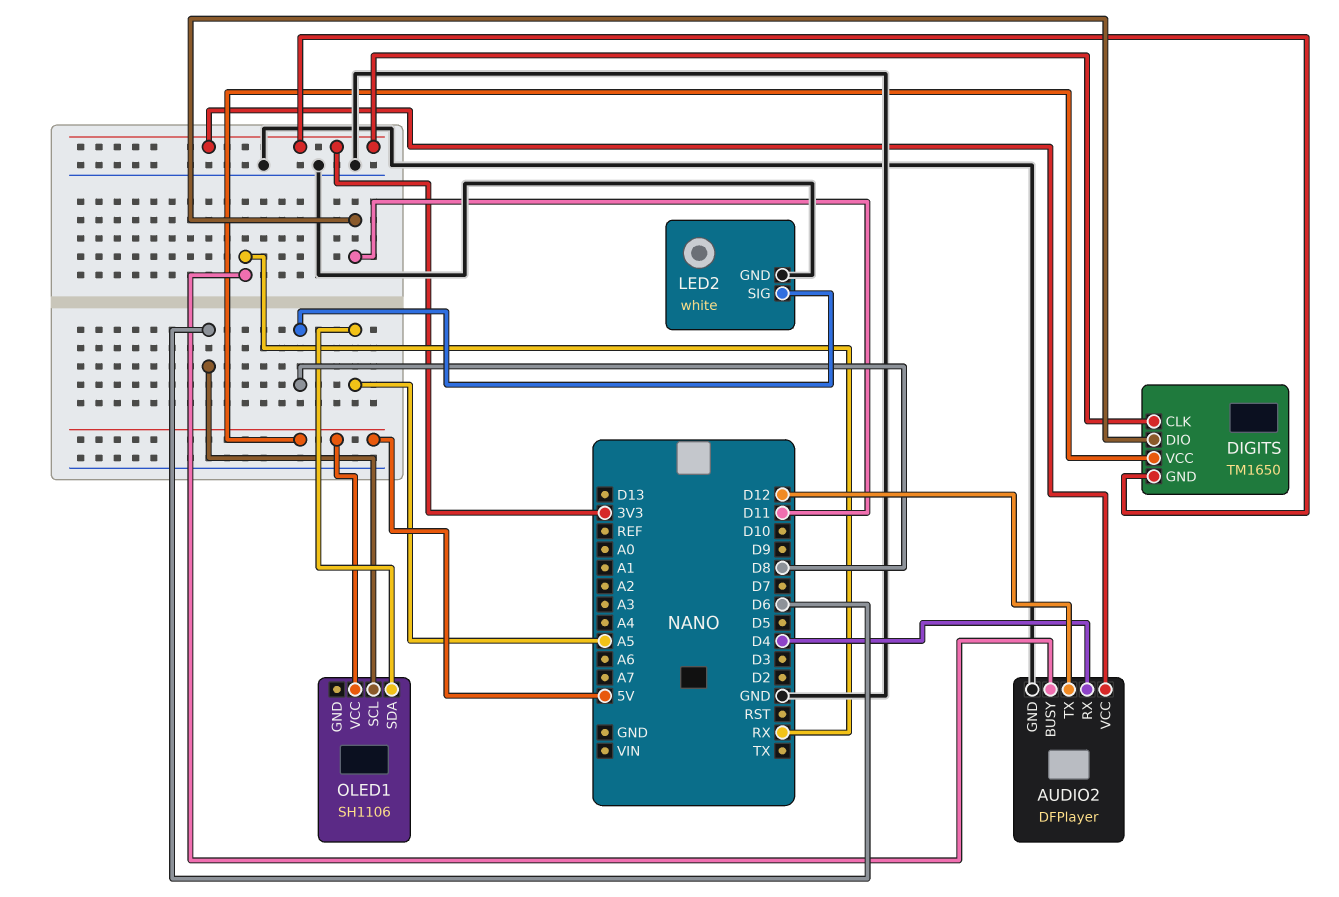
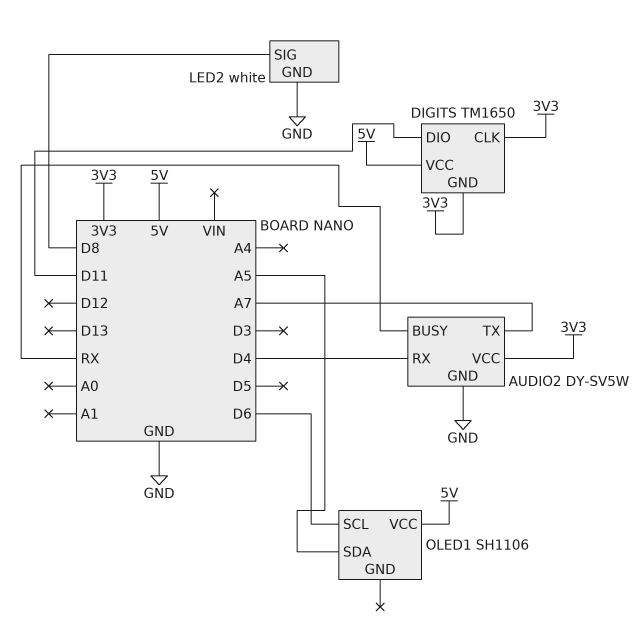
AUDIO2: DFPlayer -> DY-SV5W
AUDIO2 pin TX: D12 -> A7

